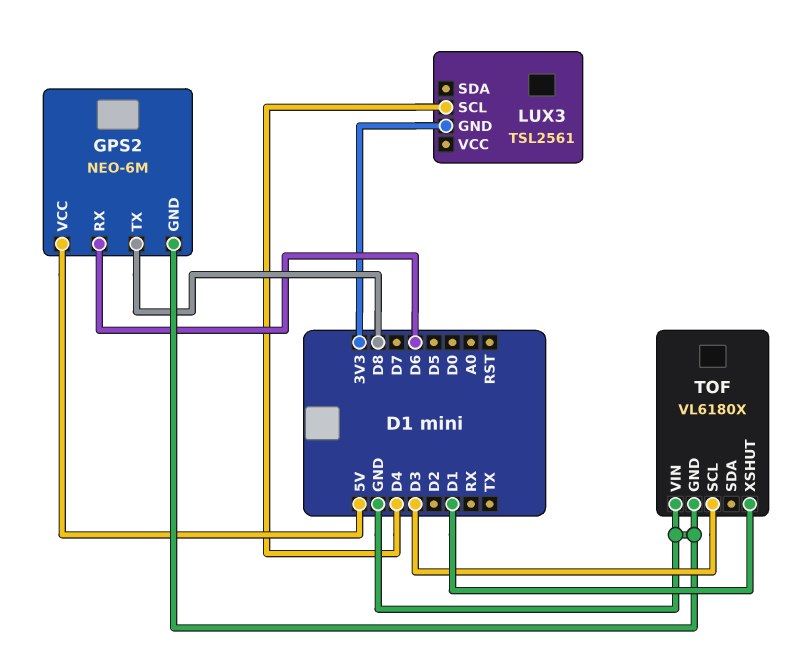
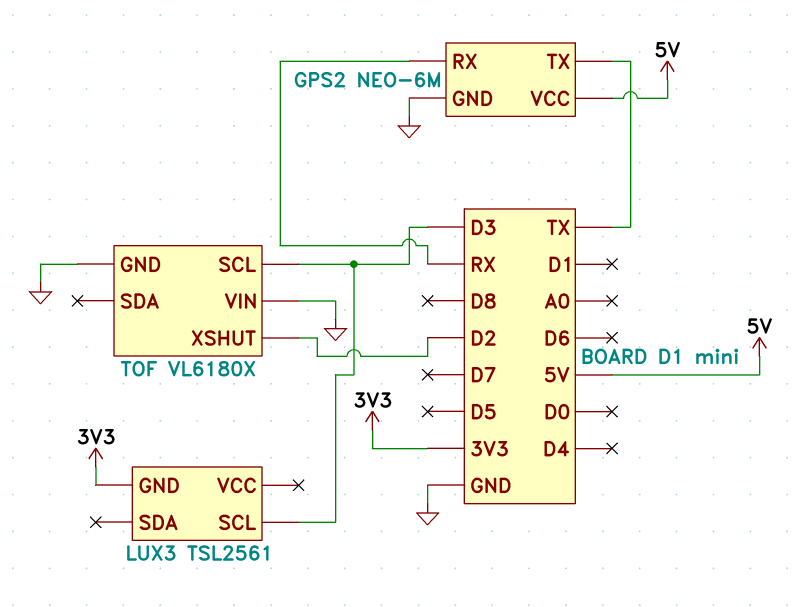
GPS2 pin RX: D6 -> RX
GPS2 pin TX: D8 -> TX
LUX3 pin SCL: D4 -> D3
TOF pin XSHUT: D1 -> D2

